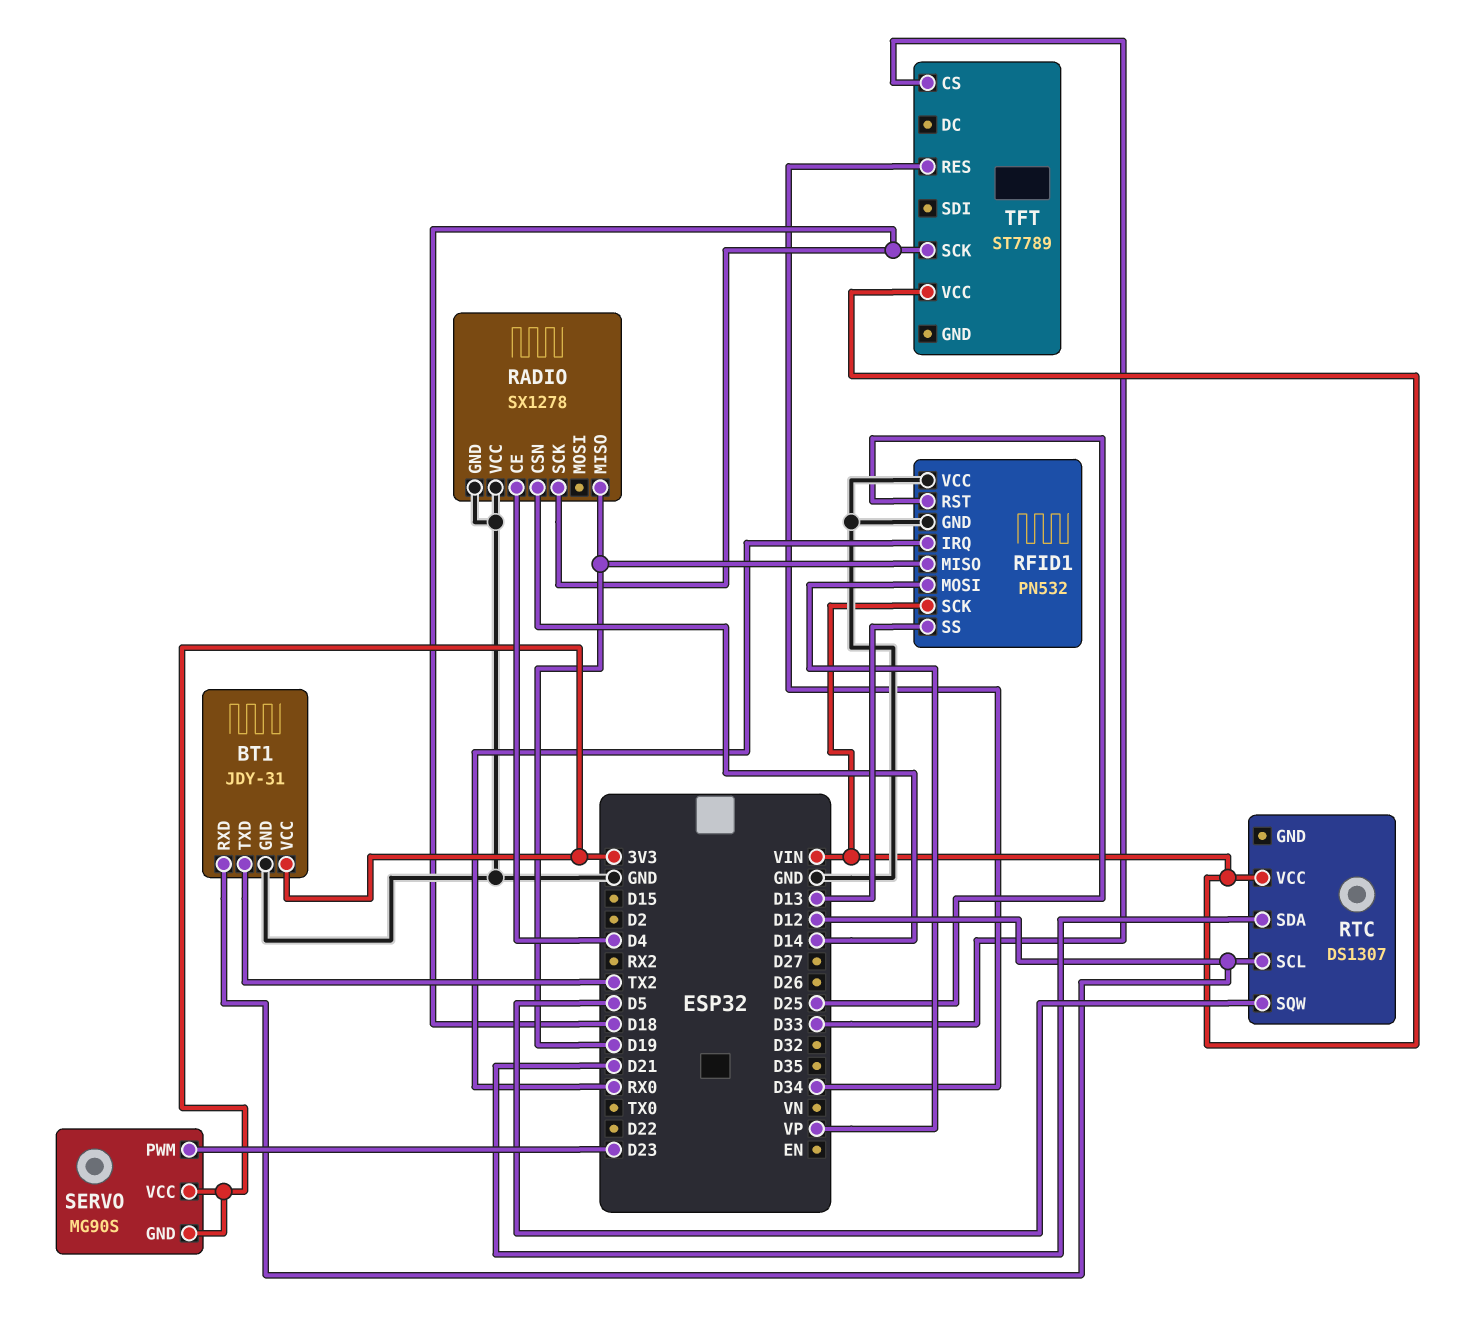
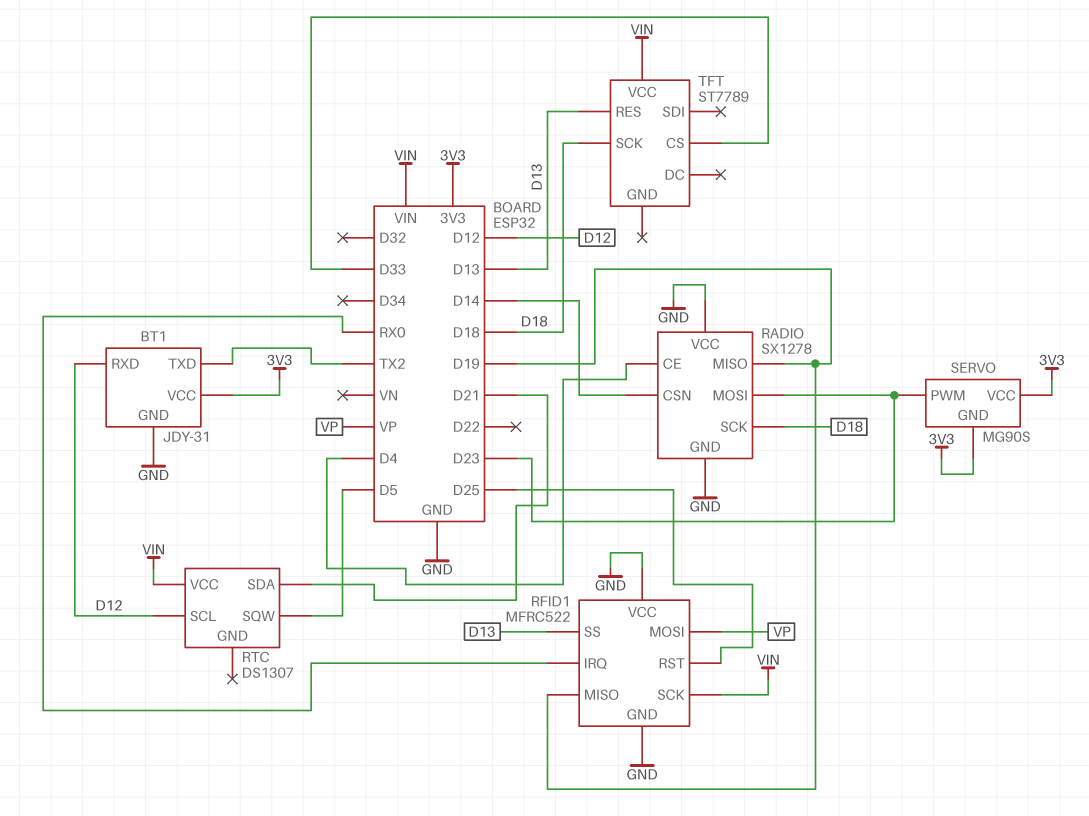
RADIO pin MOSI: none -> D23
RFID1: PN532 -> MFRC522
TFT pin RES: D34 -> D13

